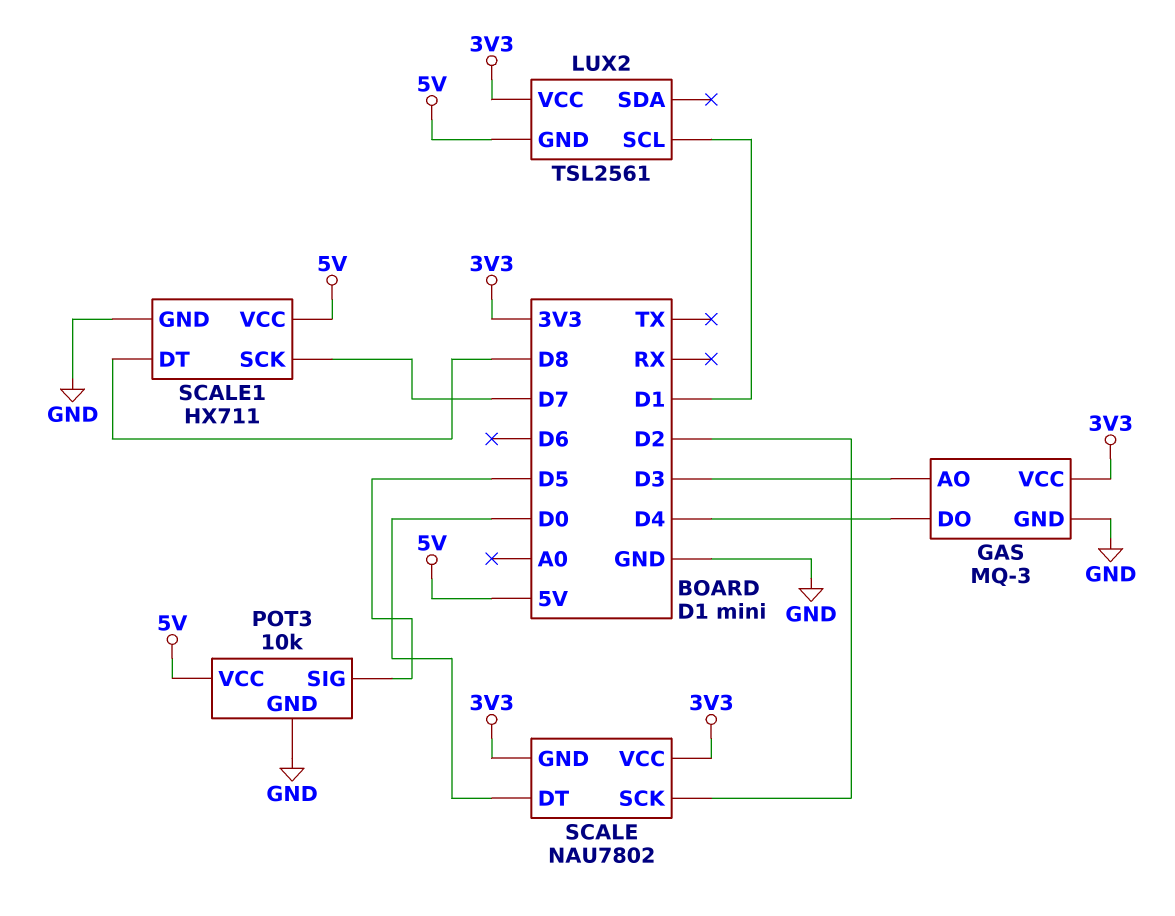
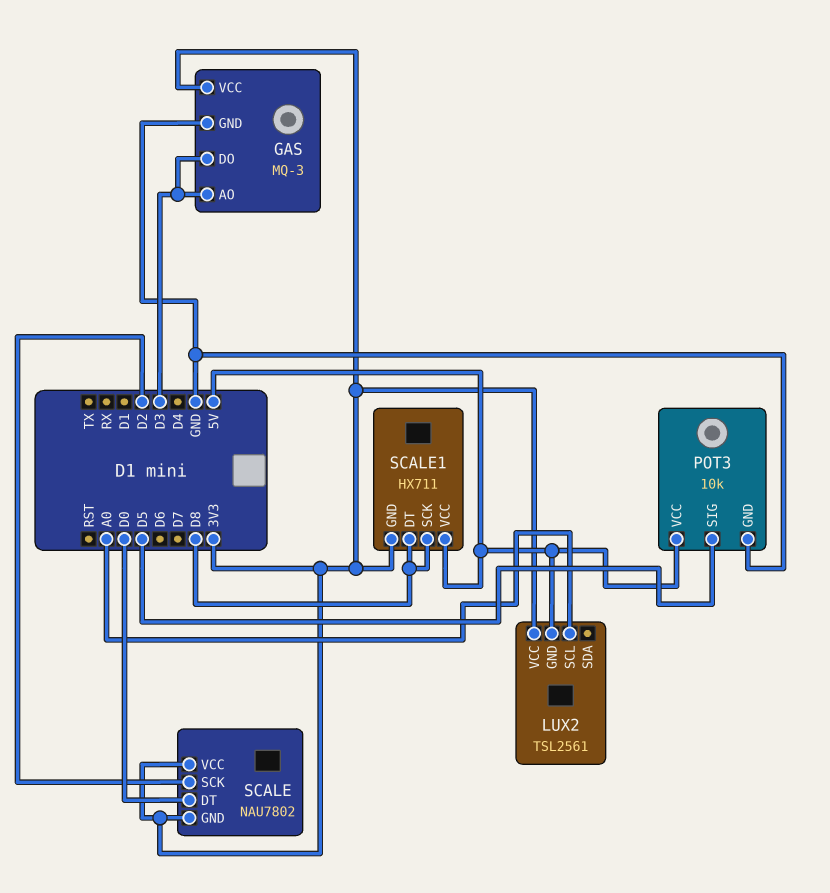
GAS pin DO: D4 -> D3
LUX2 pin SCL: D1 -> A0
SCALE1 pin GND: GND -> 3V3
SCALE1 pin SCK: D7 -> D8

